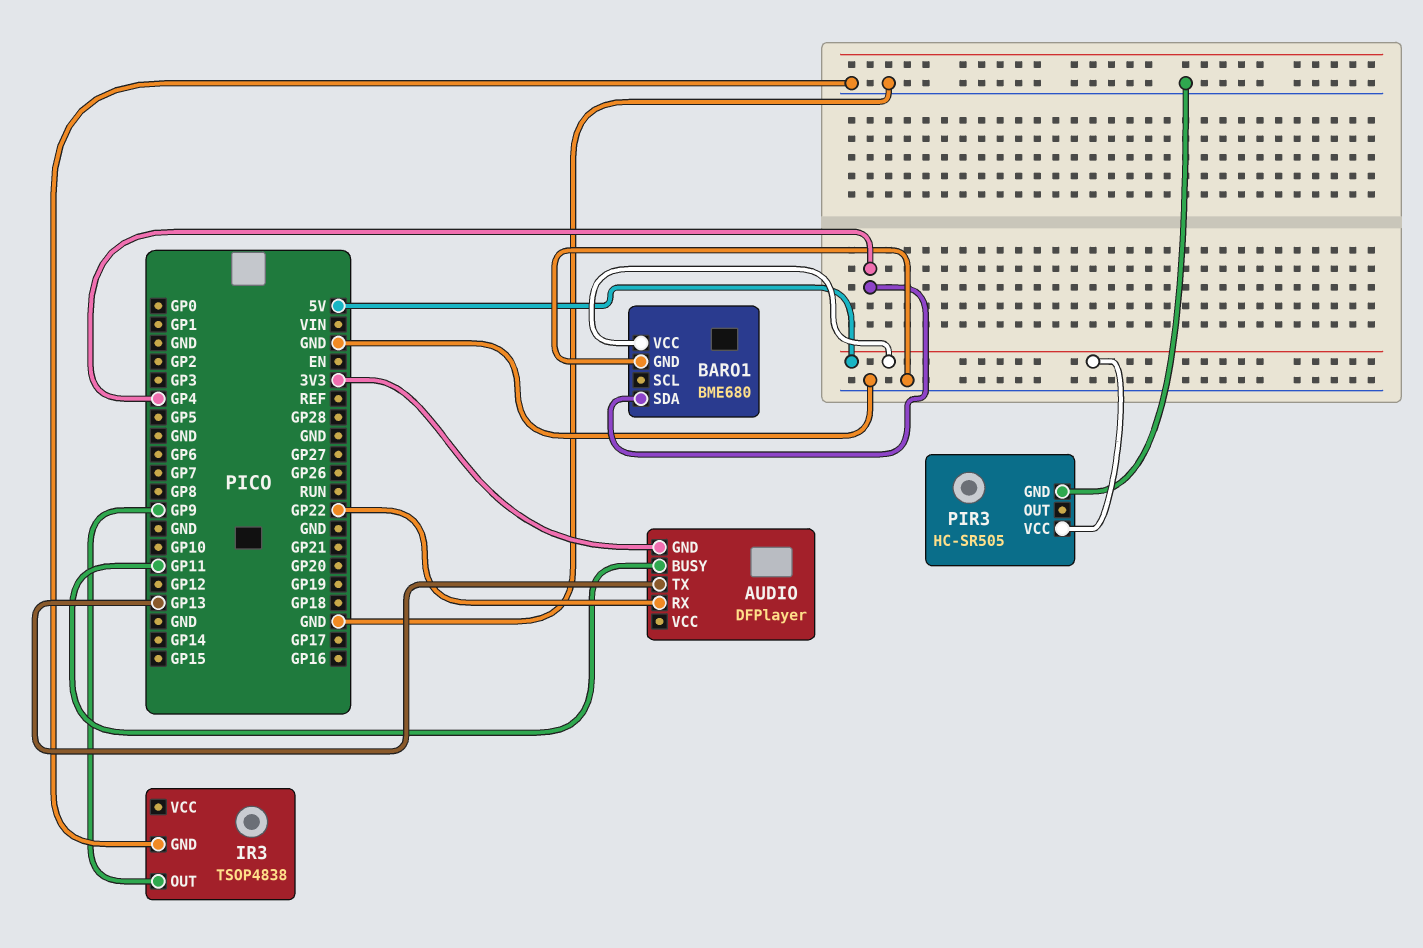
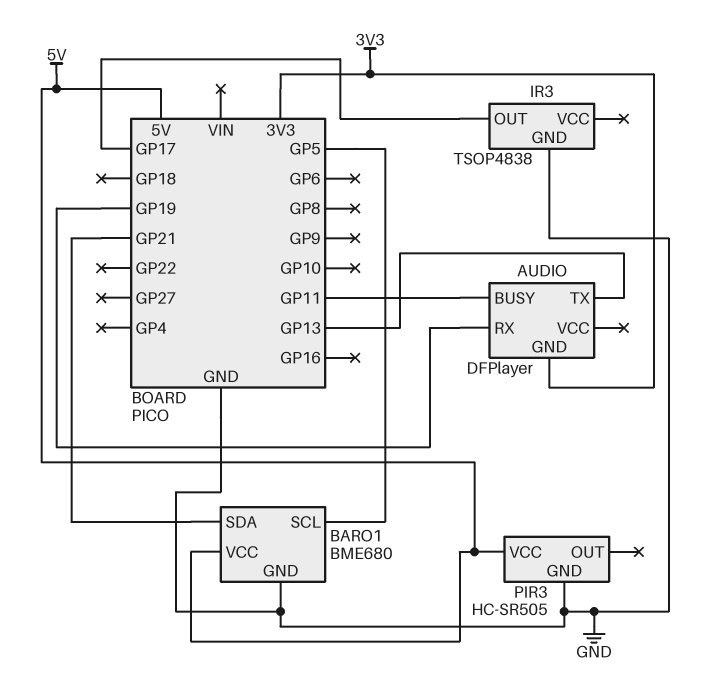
AUDIO pin RX: GP22 -> GP19
BARO1 pin SCL: none -> GP5
BARO1 pin SDA: GP4 -> GP21
IR3 pin OUT: GP9 -> GP17

